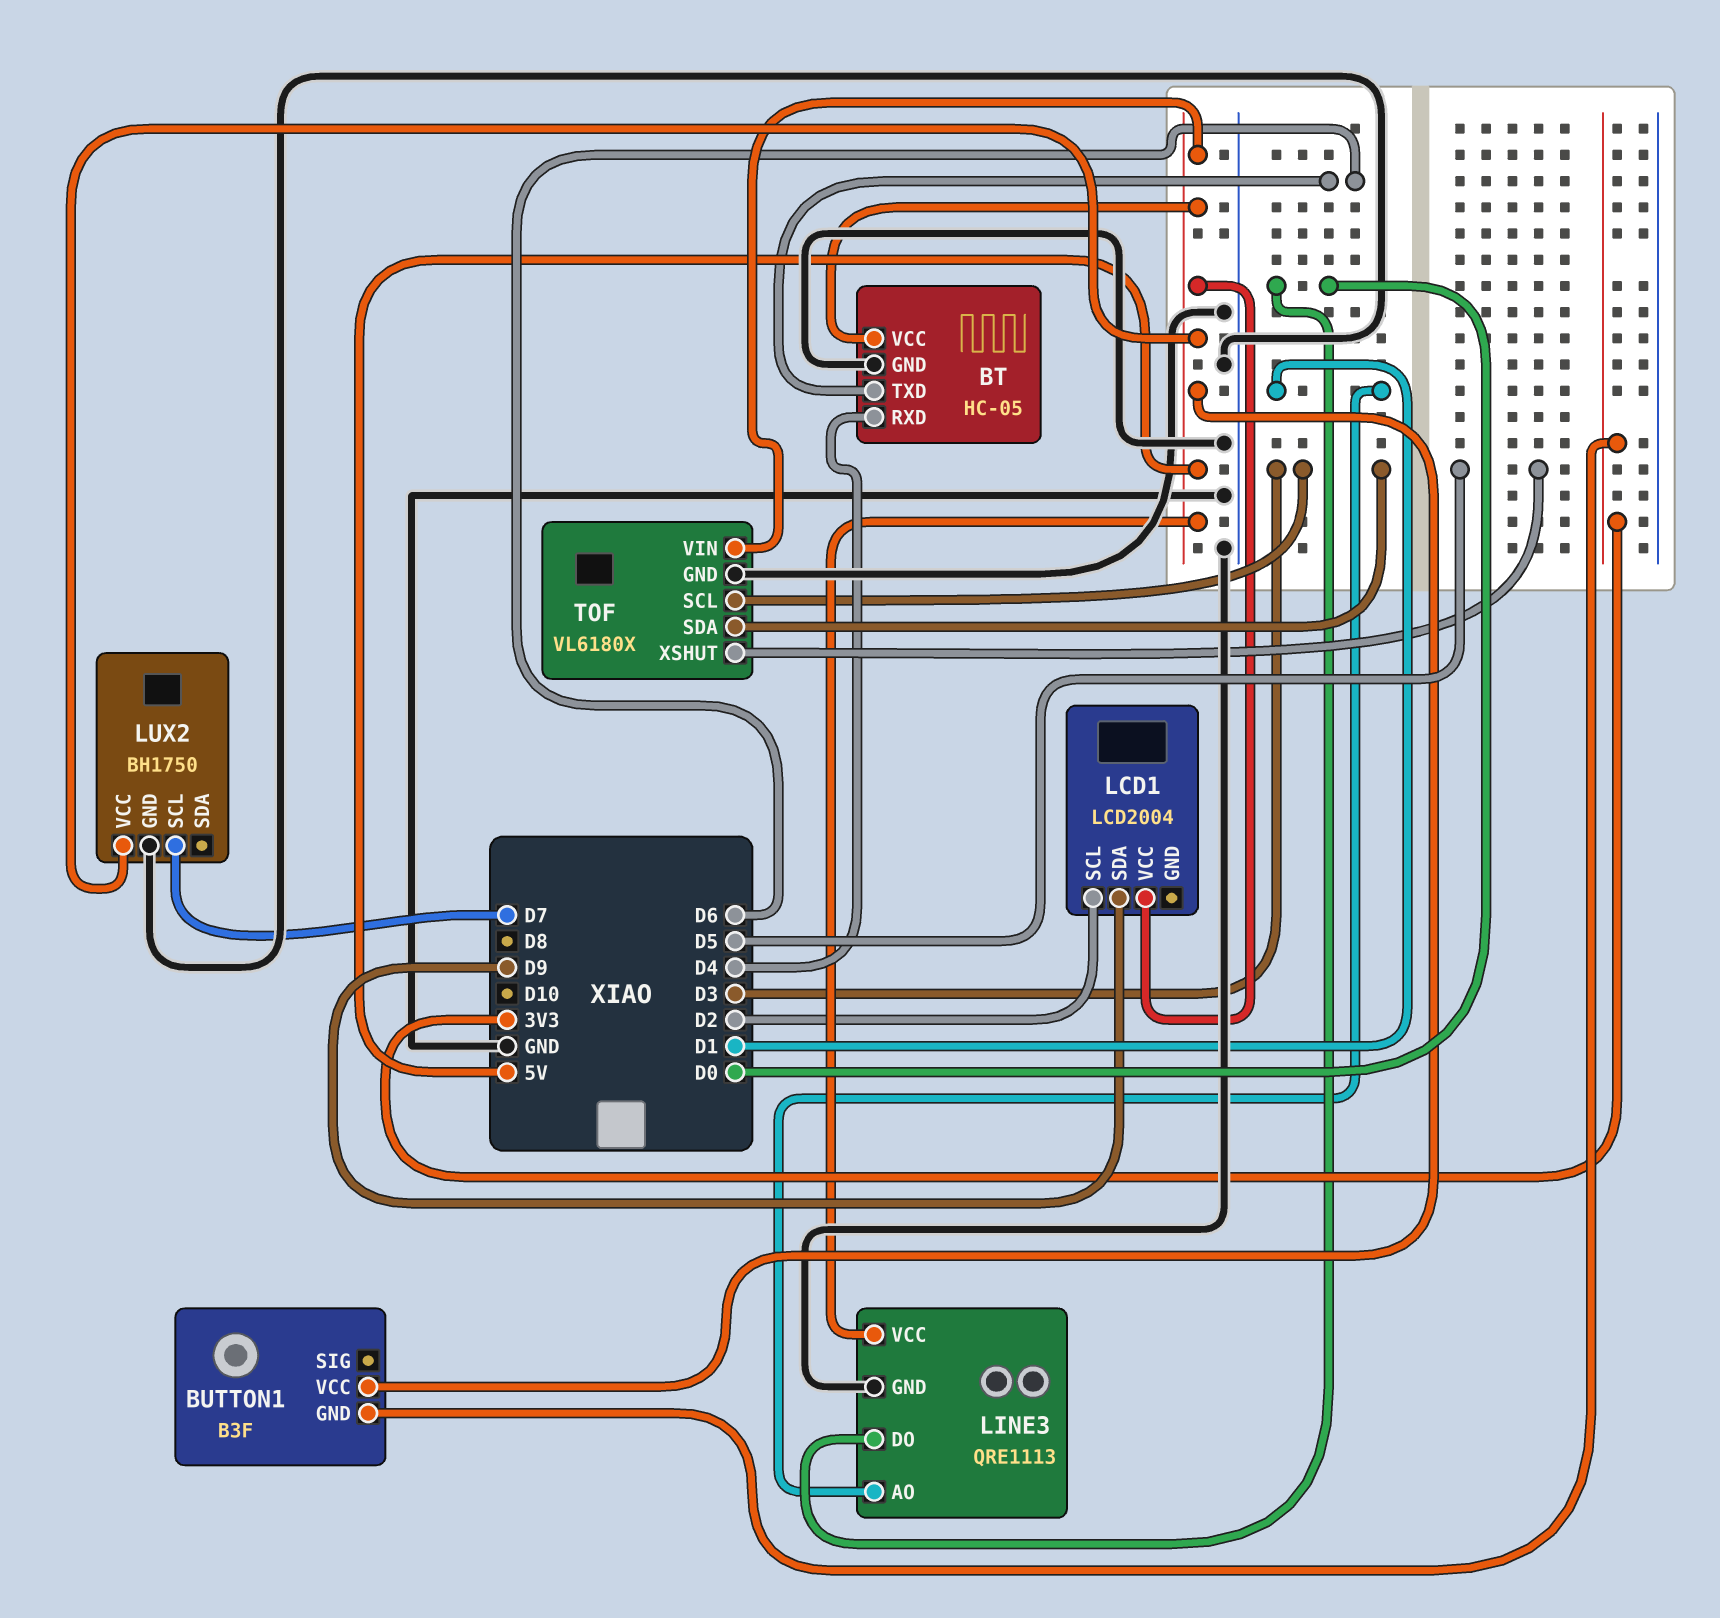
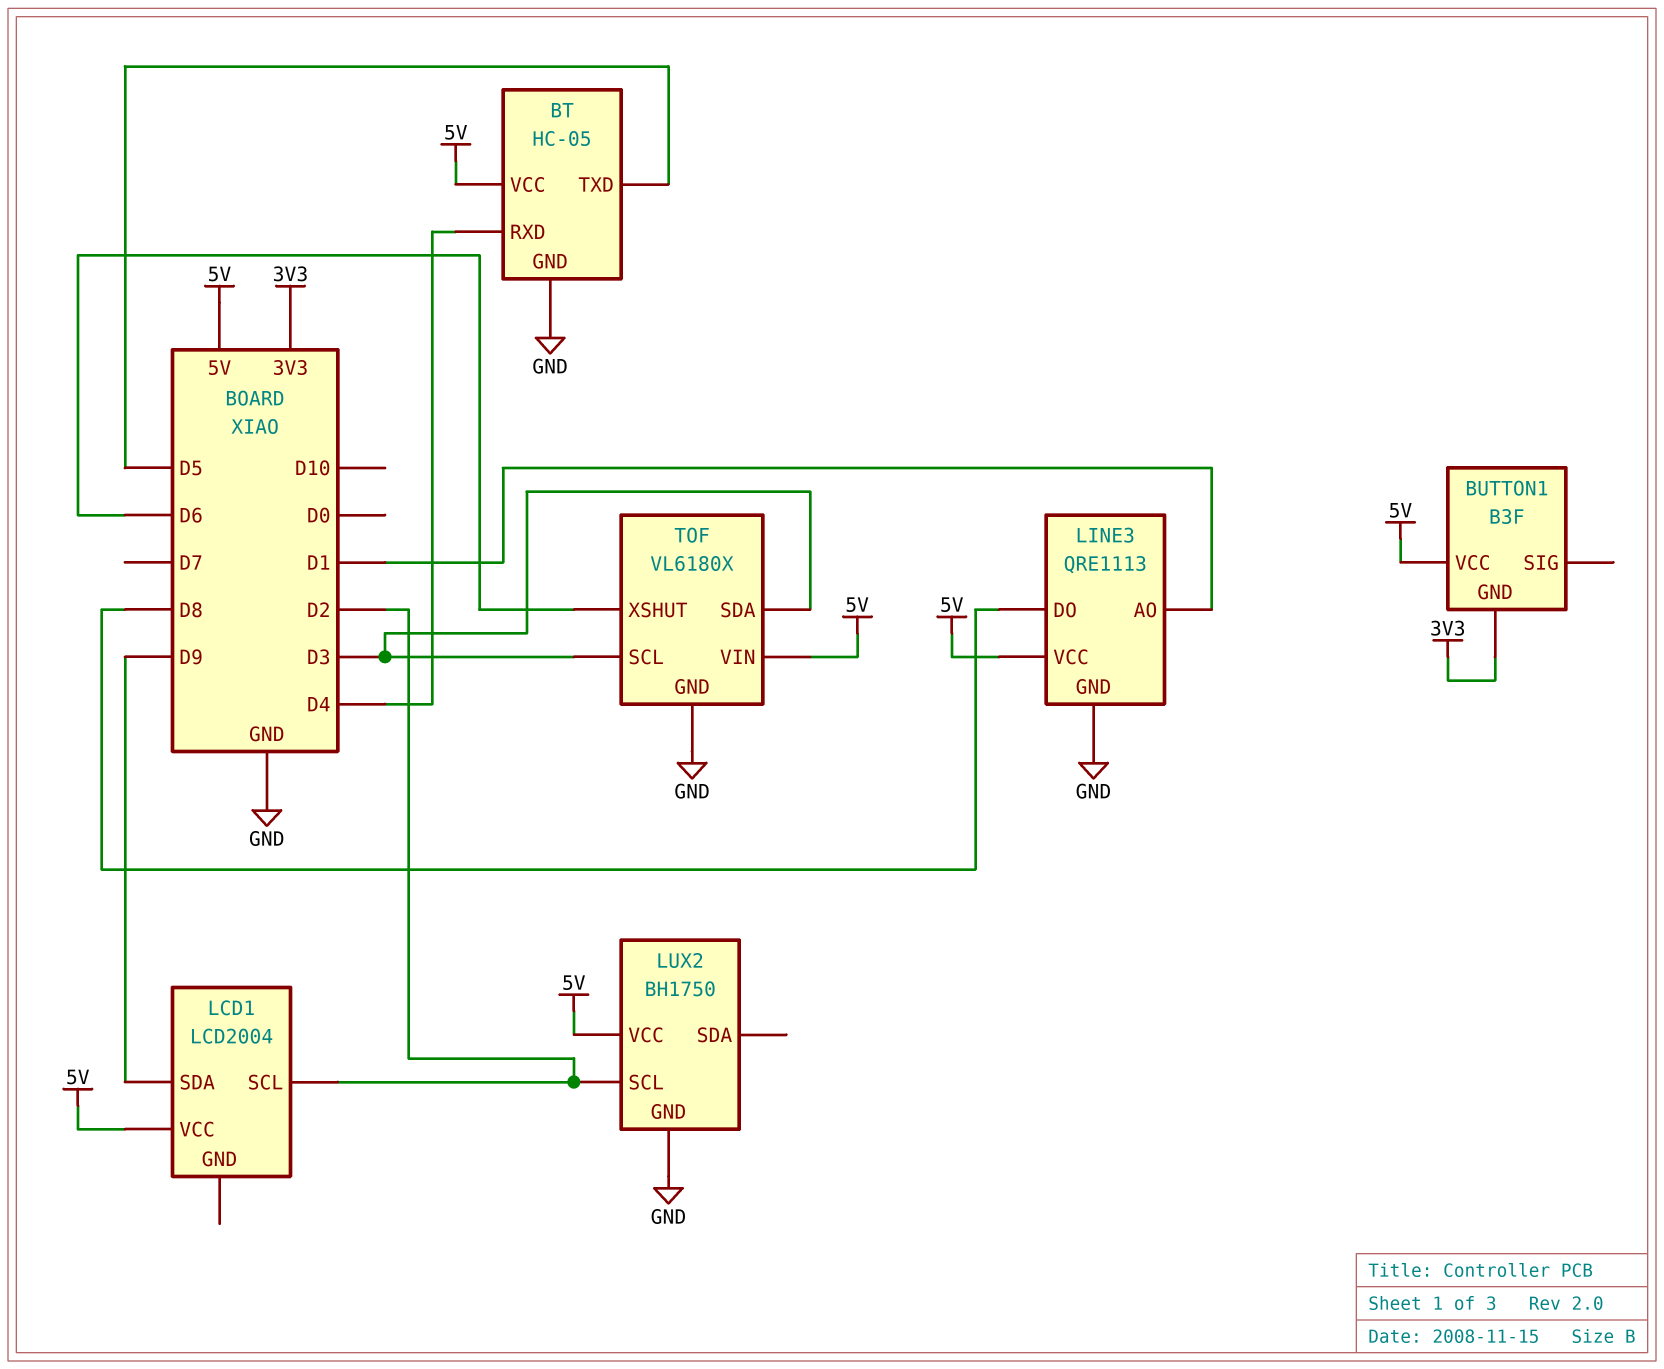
BT pin TXD: D6 -> D5
LINE3 pin DO: D0 -> D8
LUX2 pin SCL: D7 -> D2
TOF pin XSHUT: D5 -> D6

